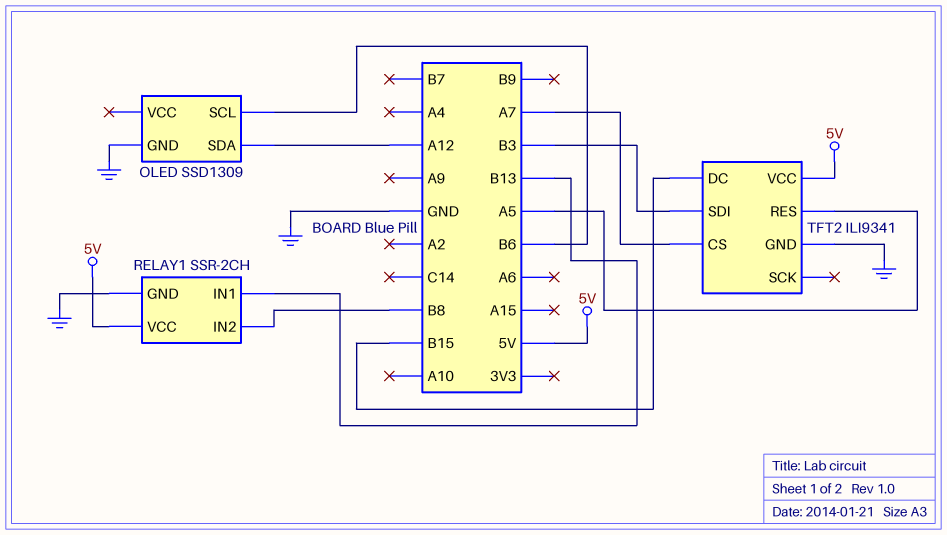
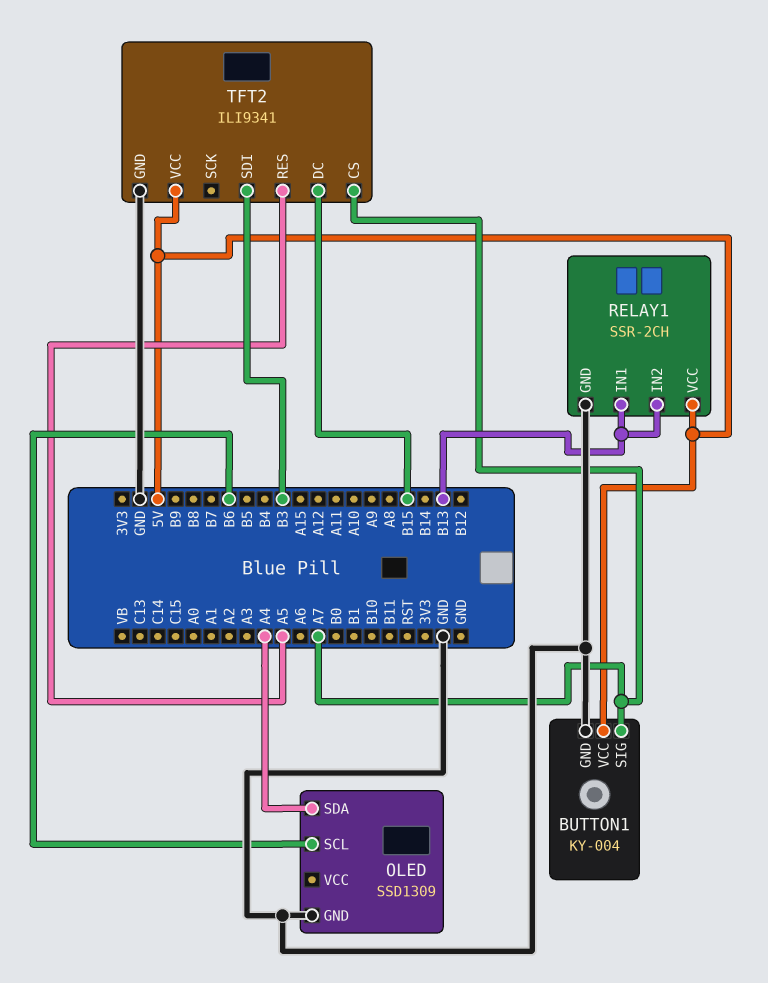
BUTTON1: none -> KY-004
BUTTON1 pin GND: none -> GND
BUTTON1 pin SIG: none -> A7
BUTTON1 pin VCC: none -> 5V
OLED pin SDA: A12 -> A4
RELAY1 pin IN2: B8 -> B13

